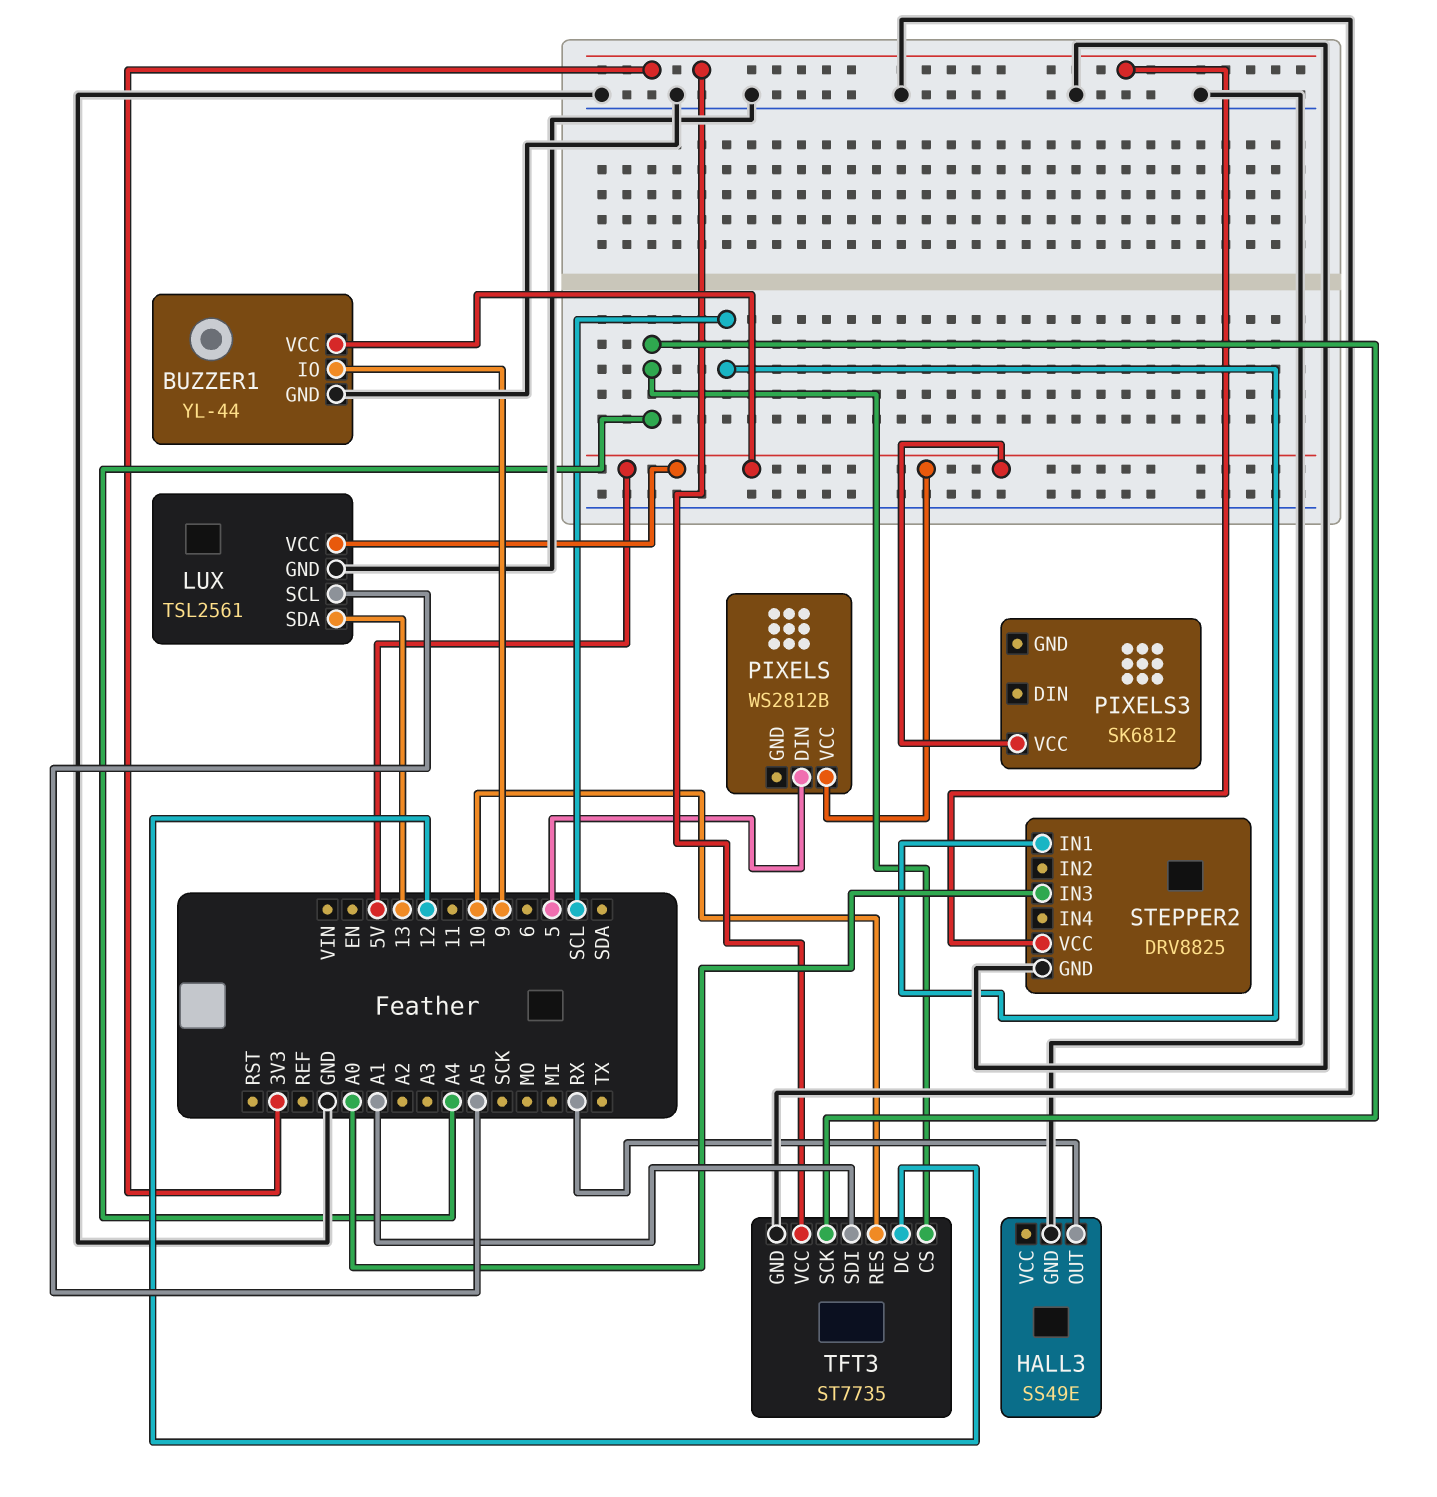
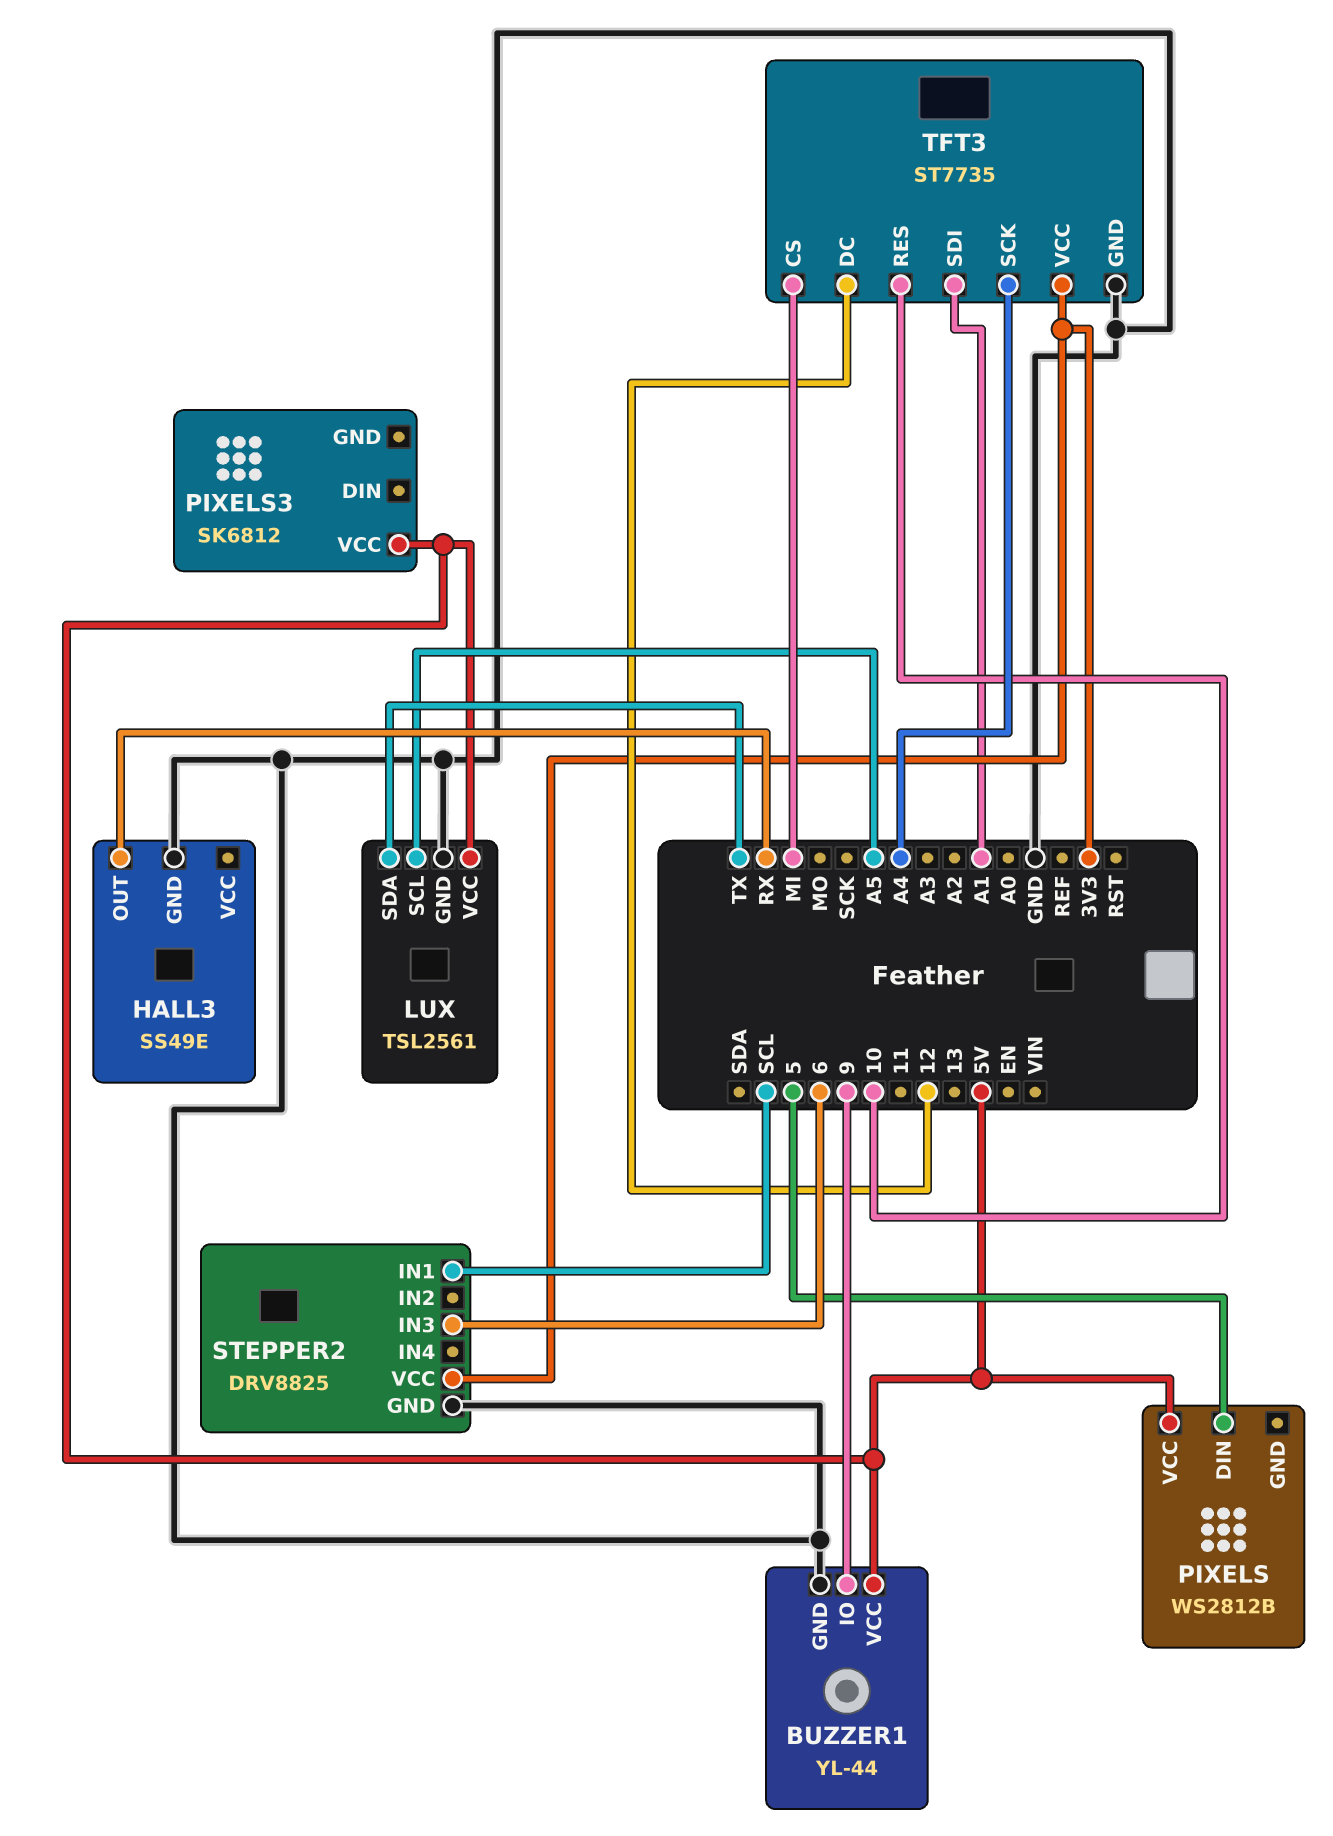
LUX pin SDA: 13 -> TX
STEPPER2 pin IN3: A0 -> 6
TFT3 pin CS: A4 -> MI

